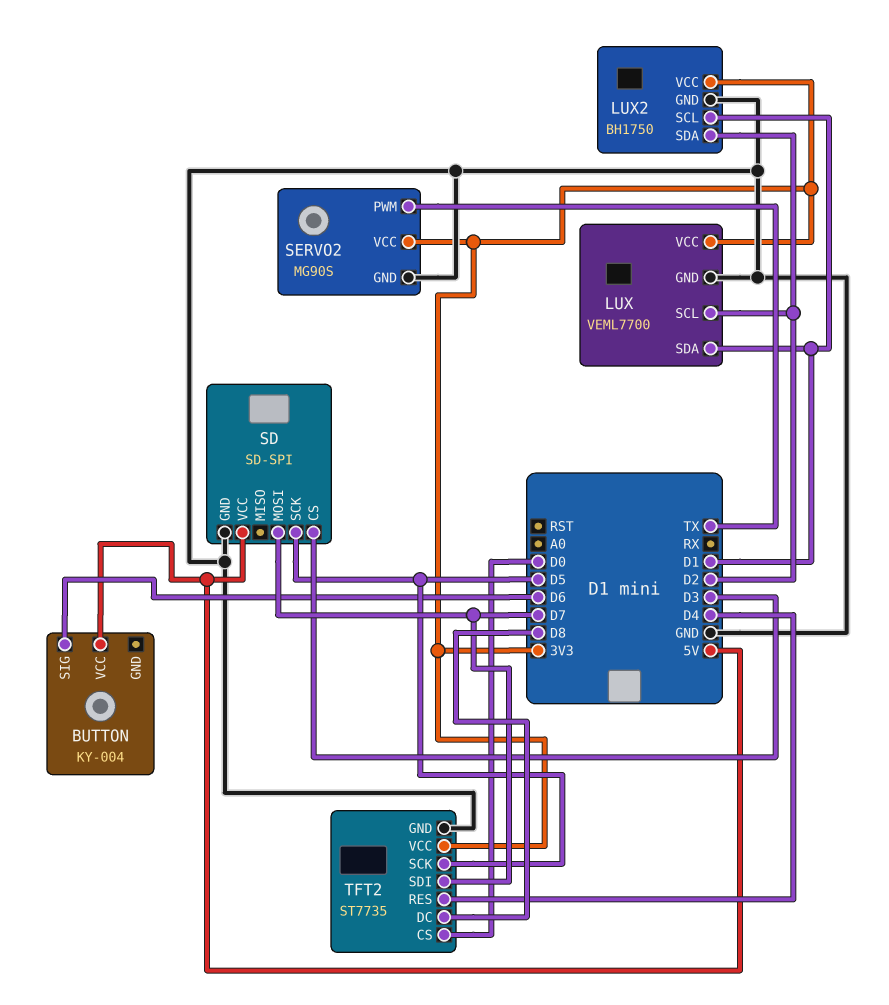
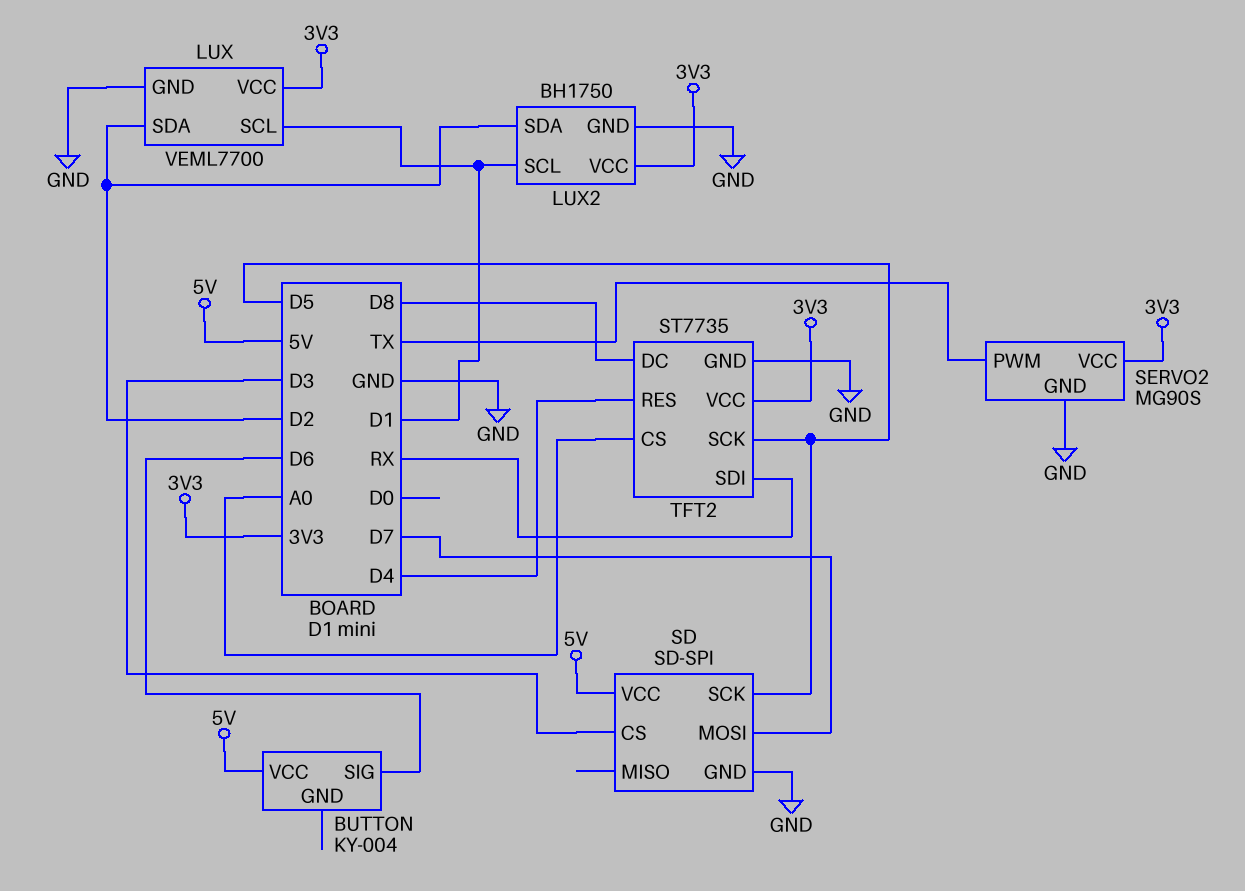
LUX pin SCL: D2 -> D1
LUX pin SDA: D1 -> D2
TFT2 pin CS: D0 -> A0
TFT2 pin SDI: D7 -> RX

